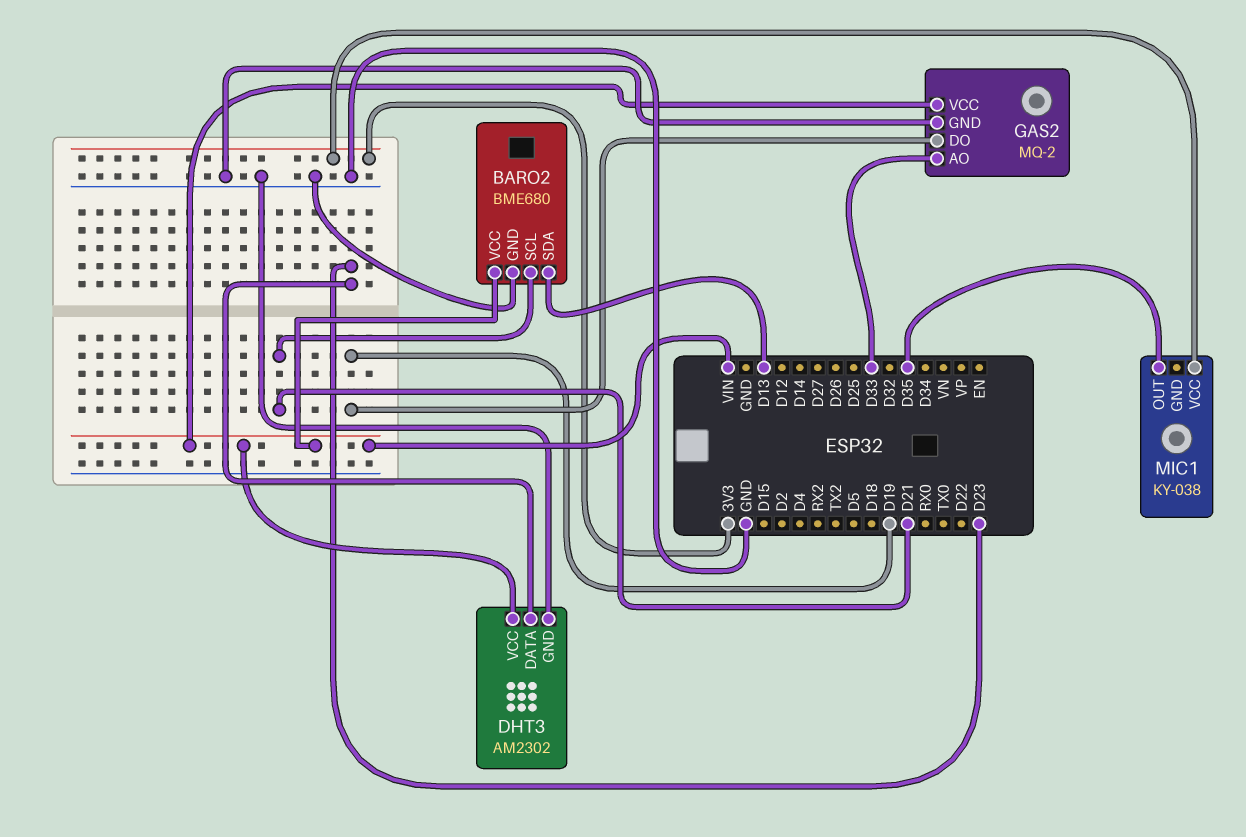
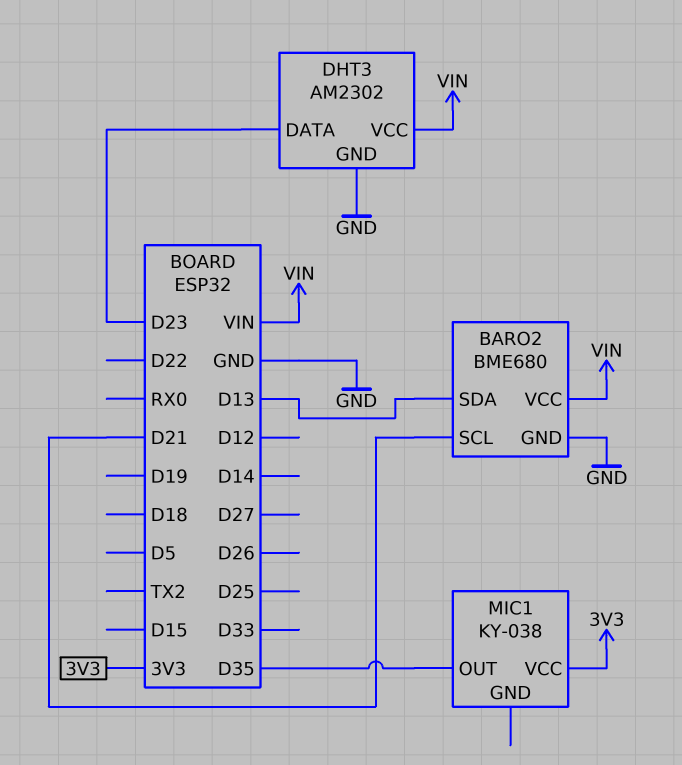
GAS2: MQ-2 -> none
GAS2 pin AO: D33 -> none
GAS2 pin DO: D19 -> none
GAS2 pin GND: GND -> none
GAS2 pin VCC: VIN -> none

